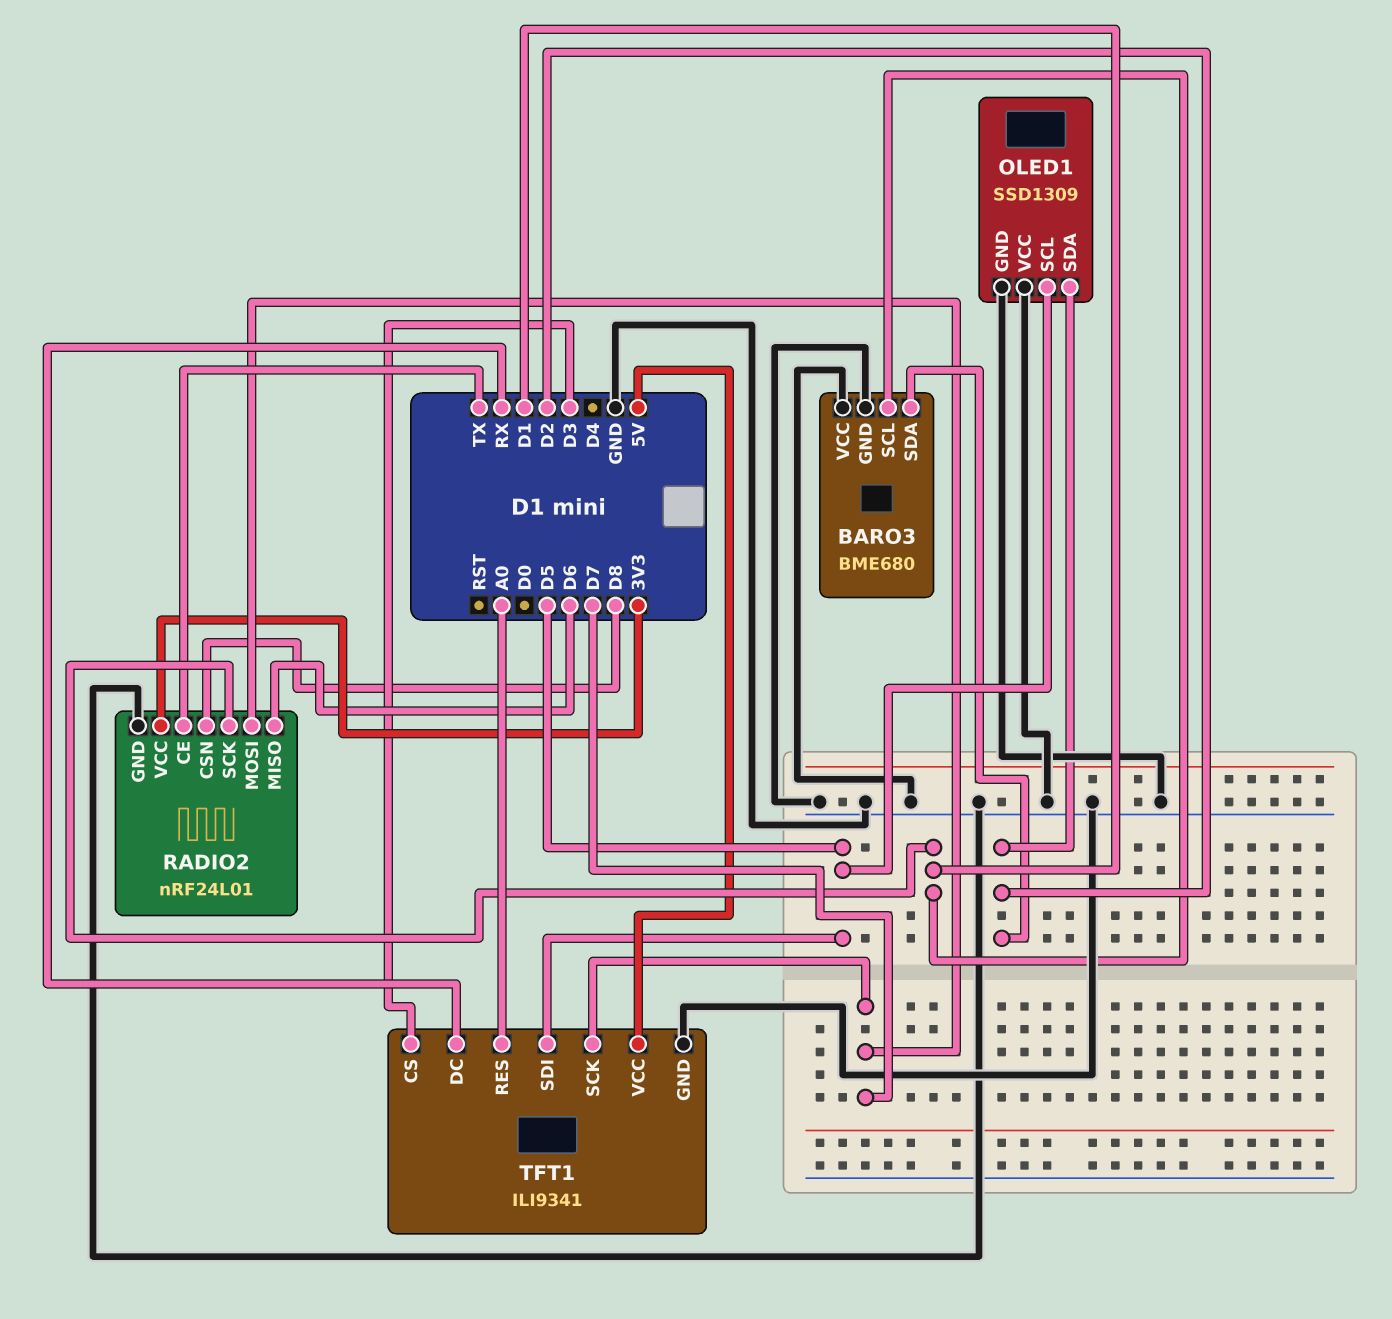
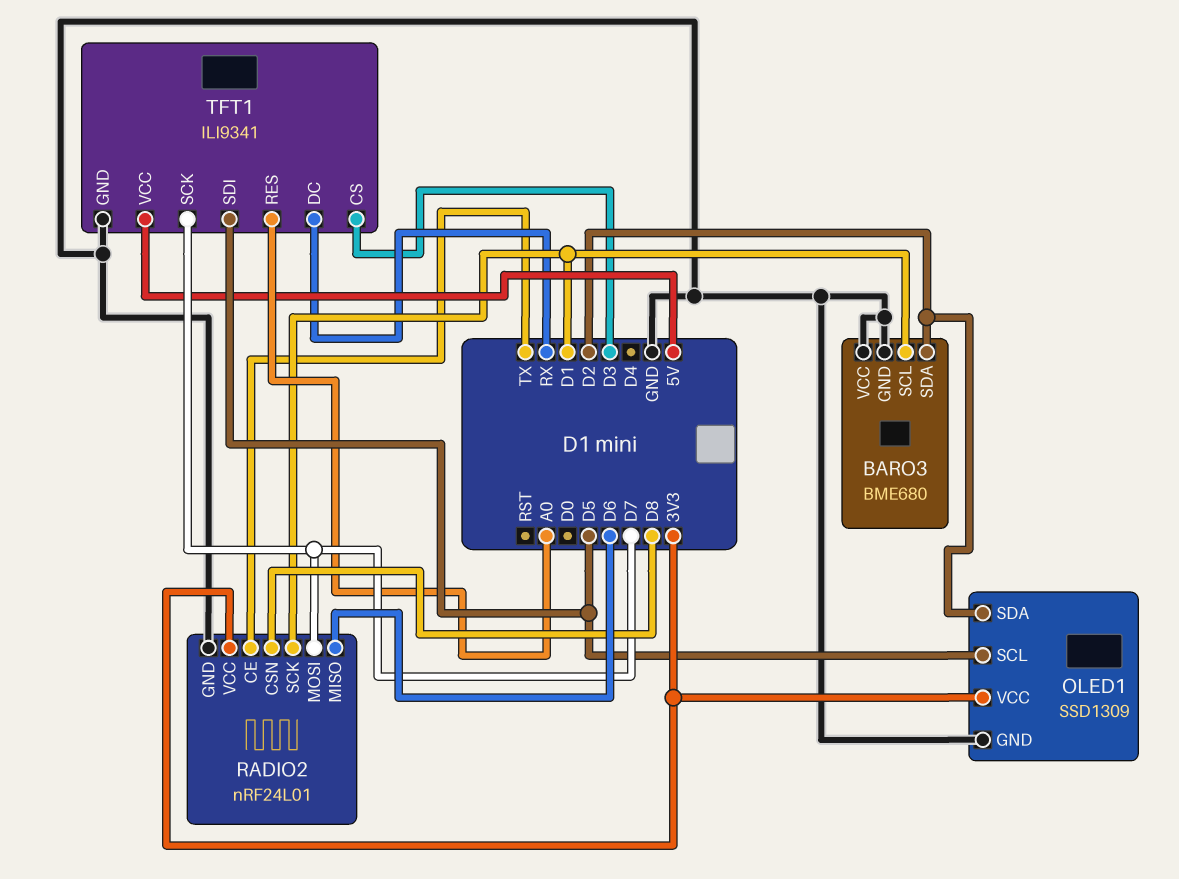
OLED1 pin VCC: GND -> 3V3

